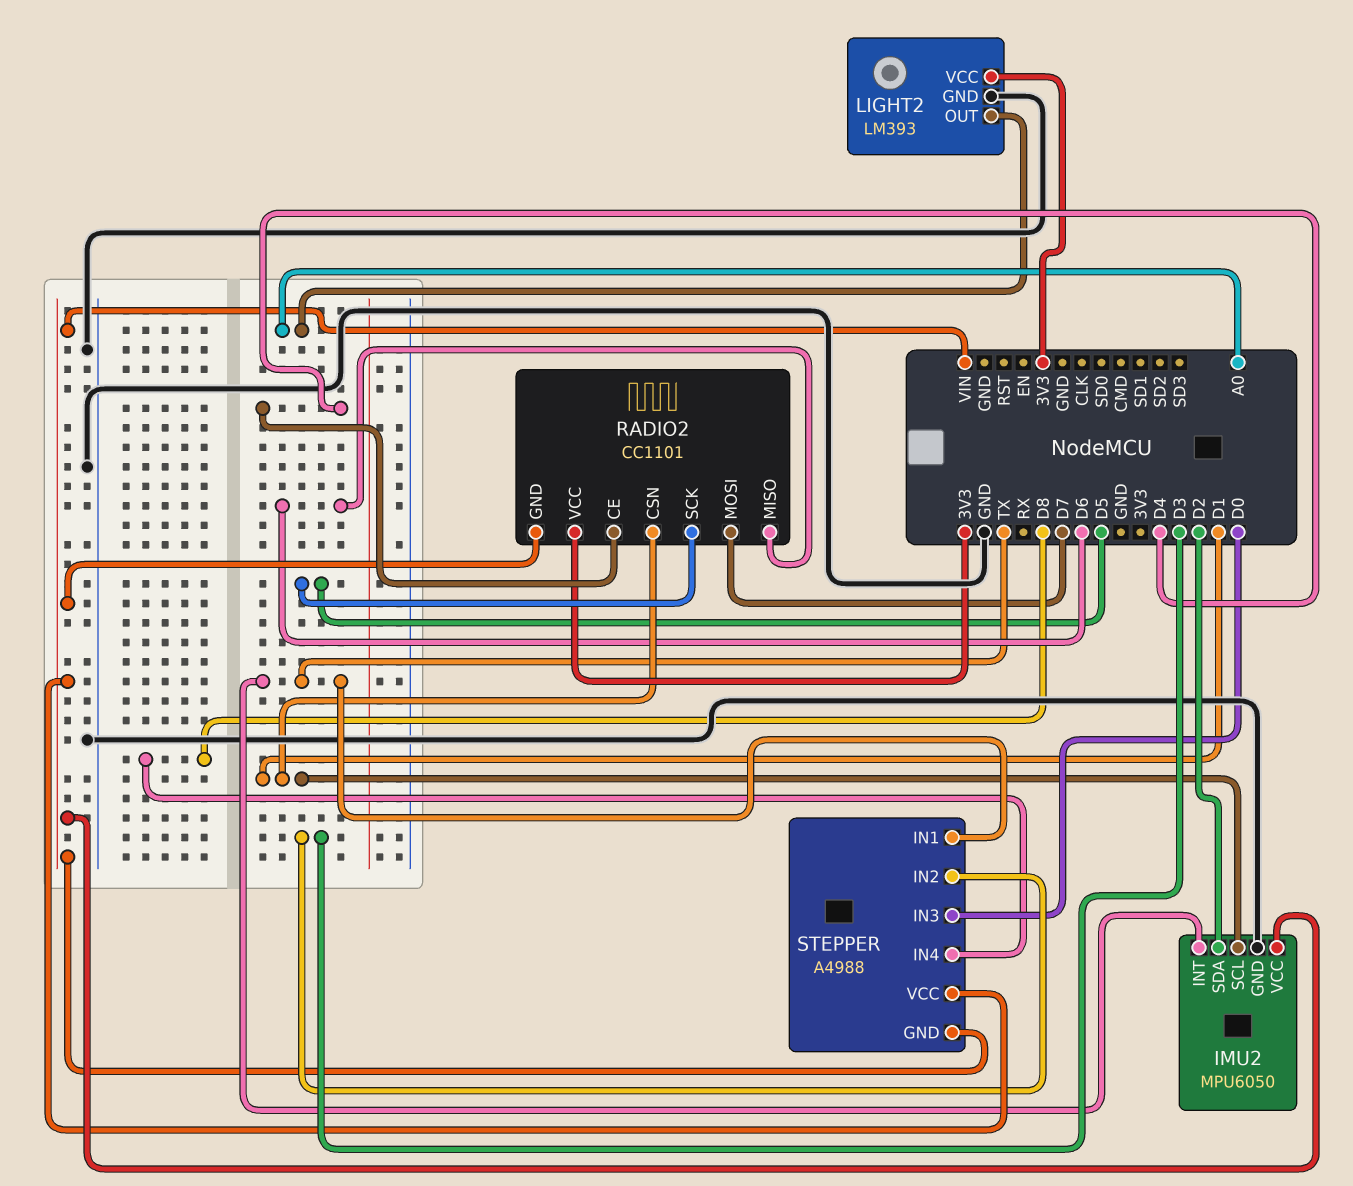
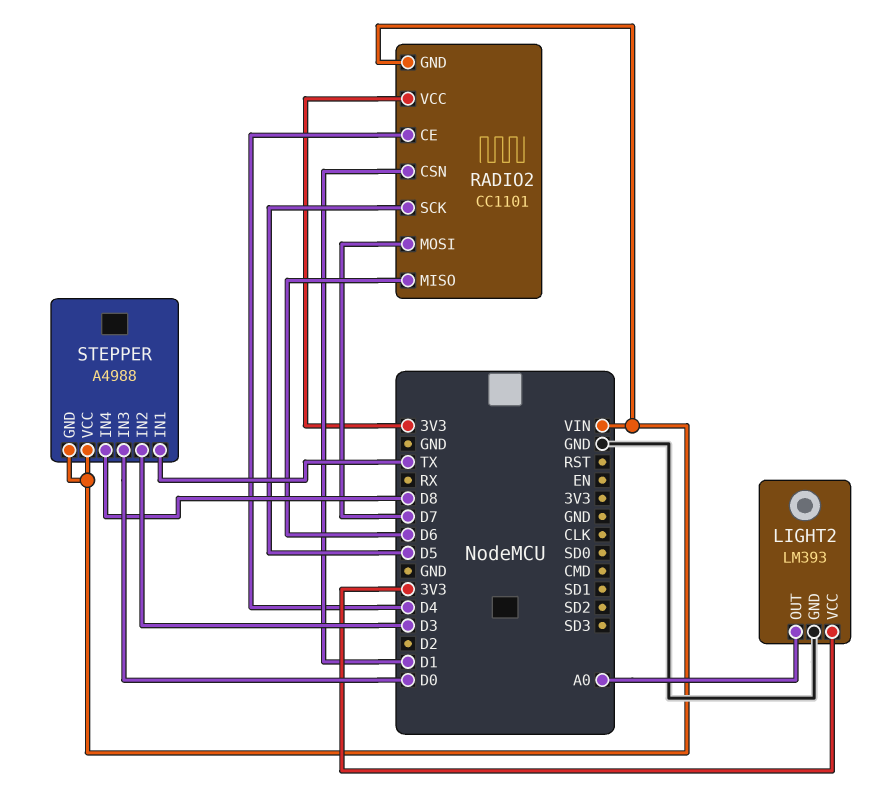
IMU2: MPU6050 -> none
IMU2 pin GND: GND -> none
IMU2 pin INT: TX -> none
IMU2 pin SCL: D1 -> none
IMU2 pin SDA: D2 -> none
IMU2 pin VCC: VIN -> none

